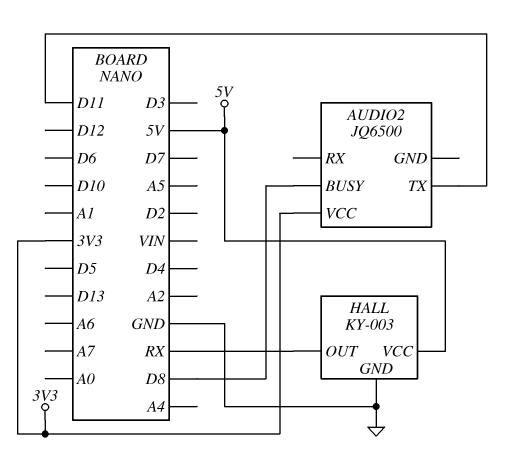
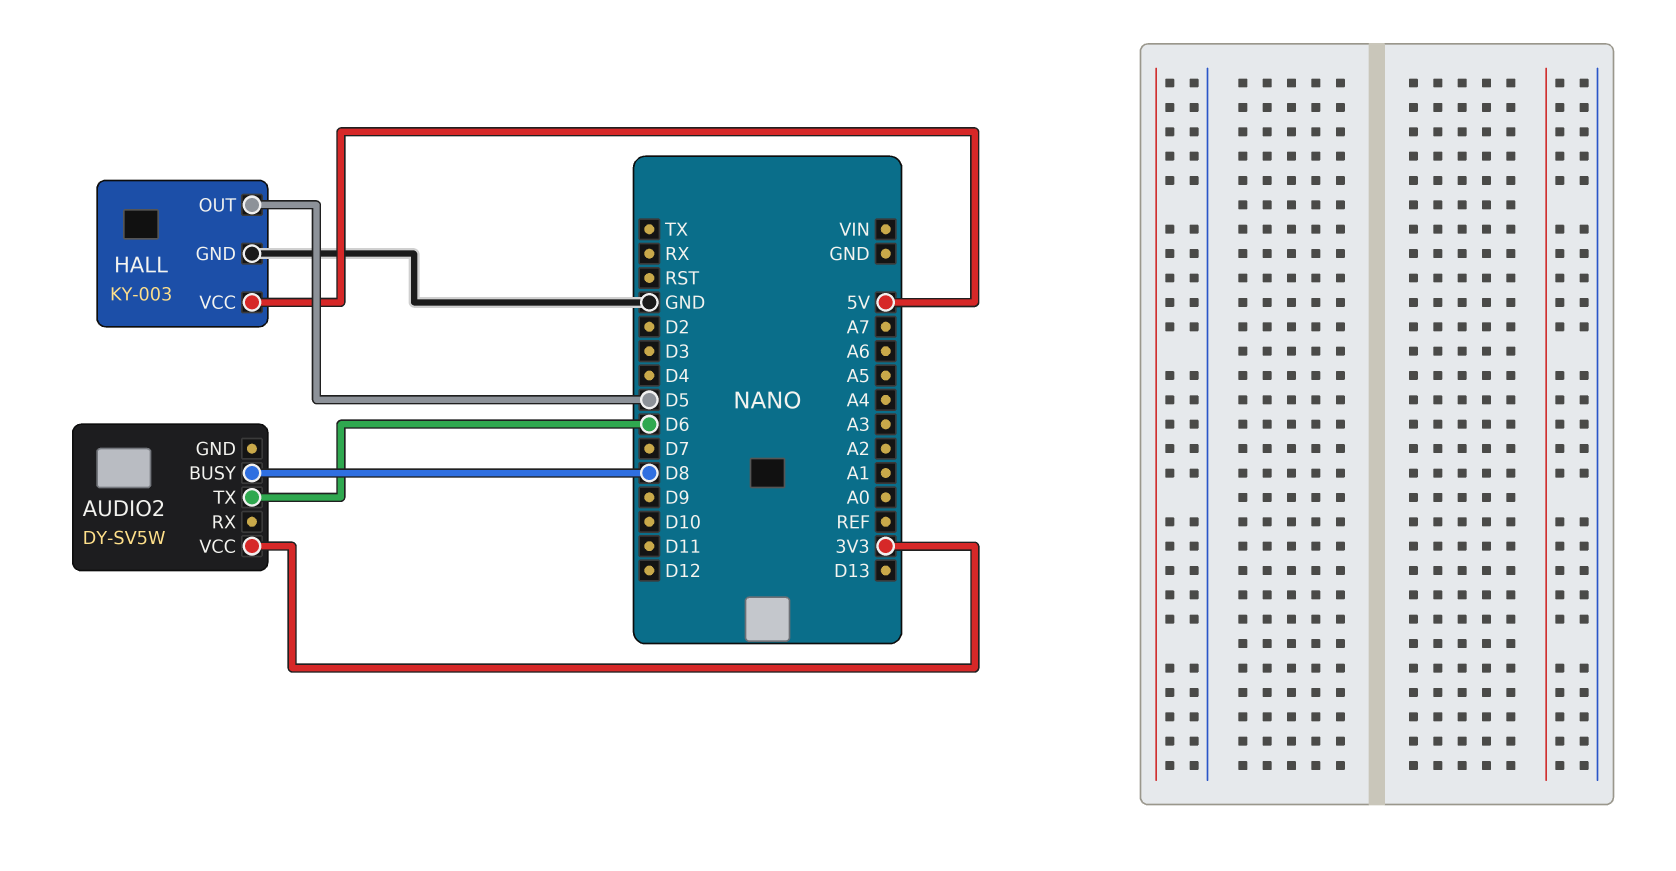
AUDIO2: JQ6500 -> DY-SV5W
AUDIO2 pin TX: D11 -> D6
HALL pin OUT: RX -> D5

